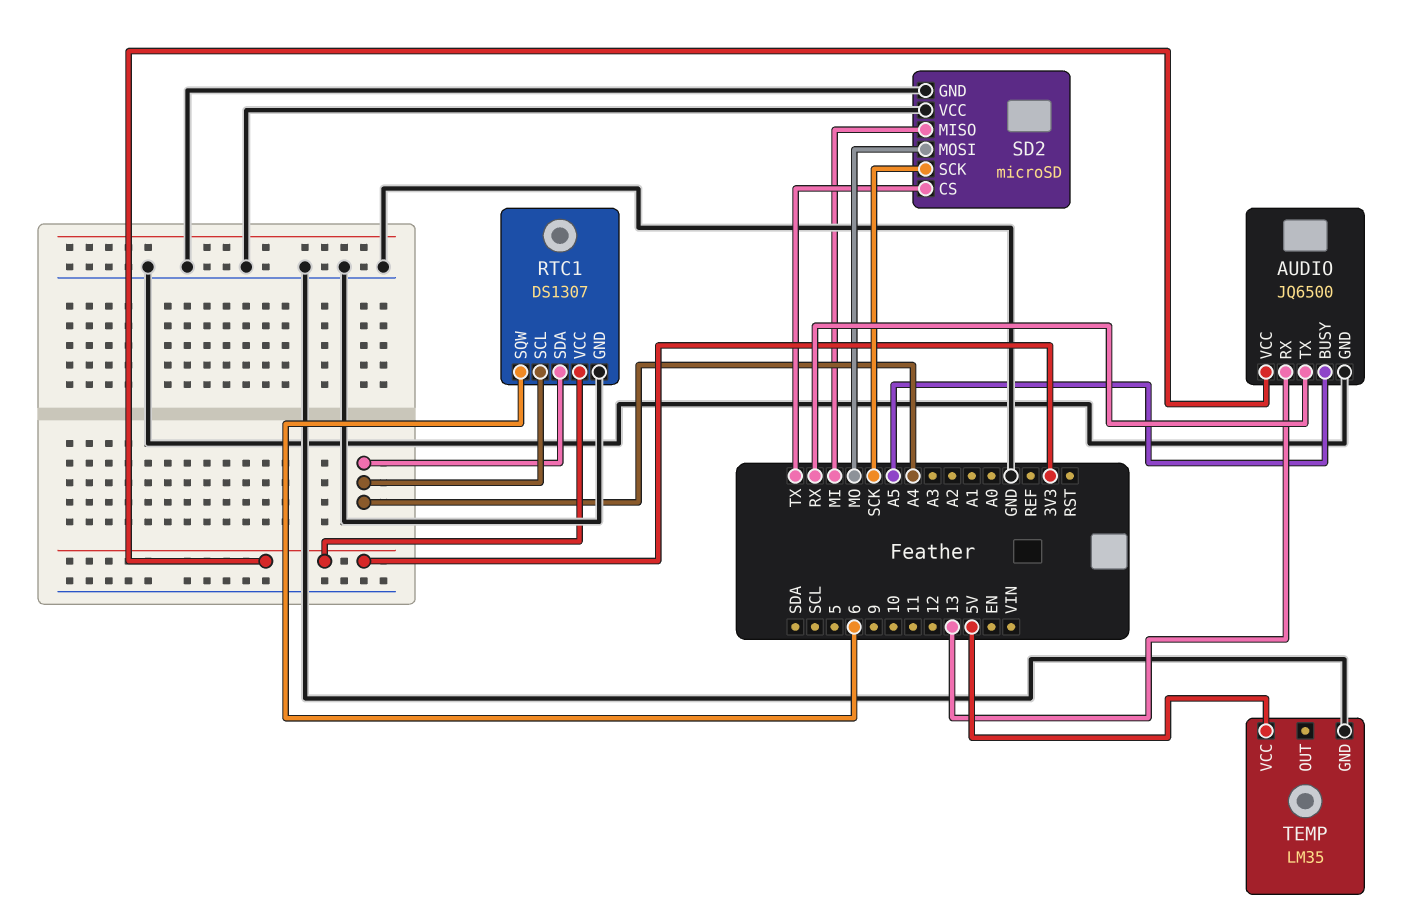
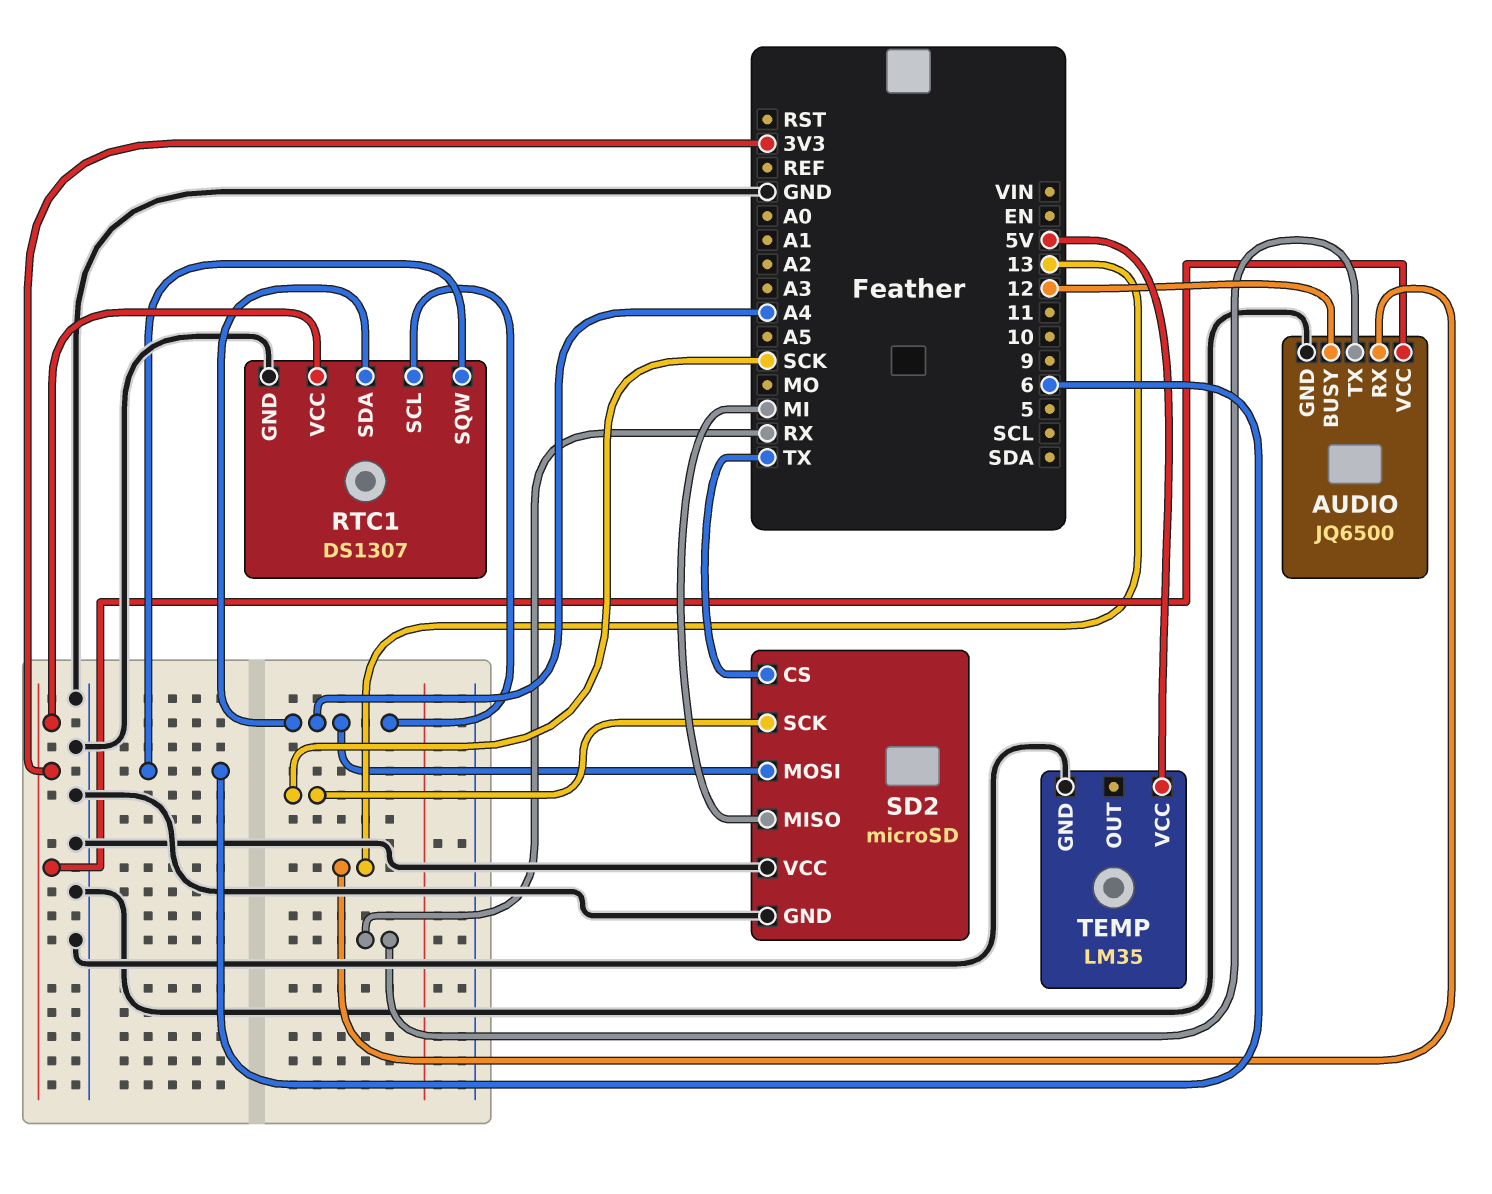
AUDIO pin BUSY: A5 -> 12
SD2 pin MOSI: MO -> A4

